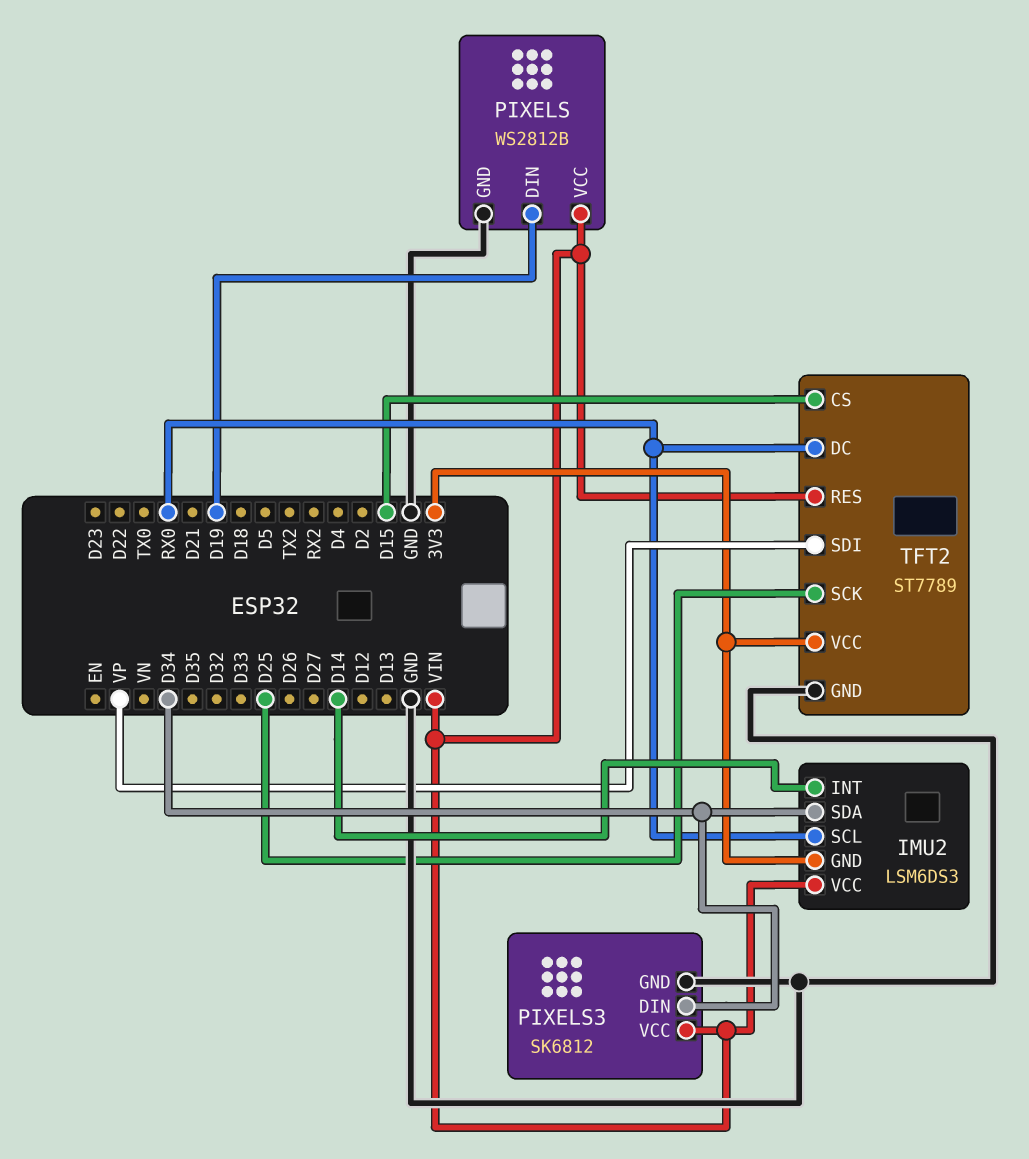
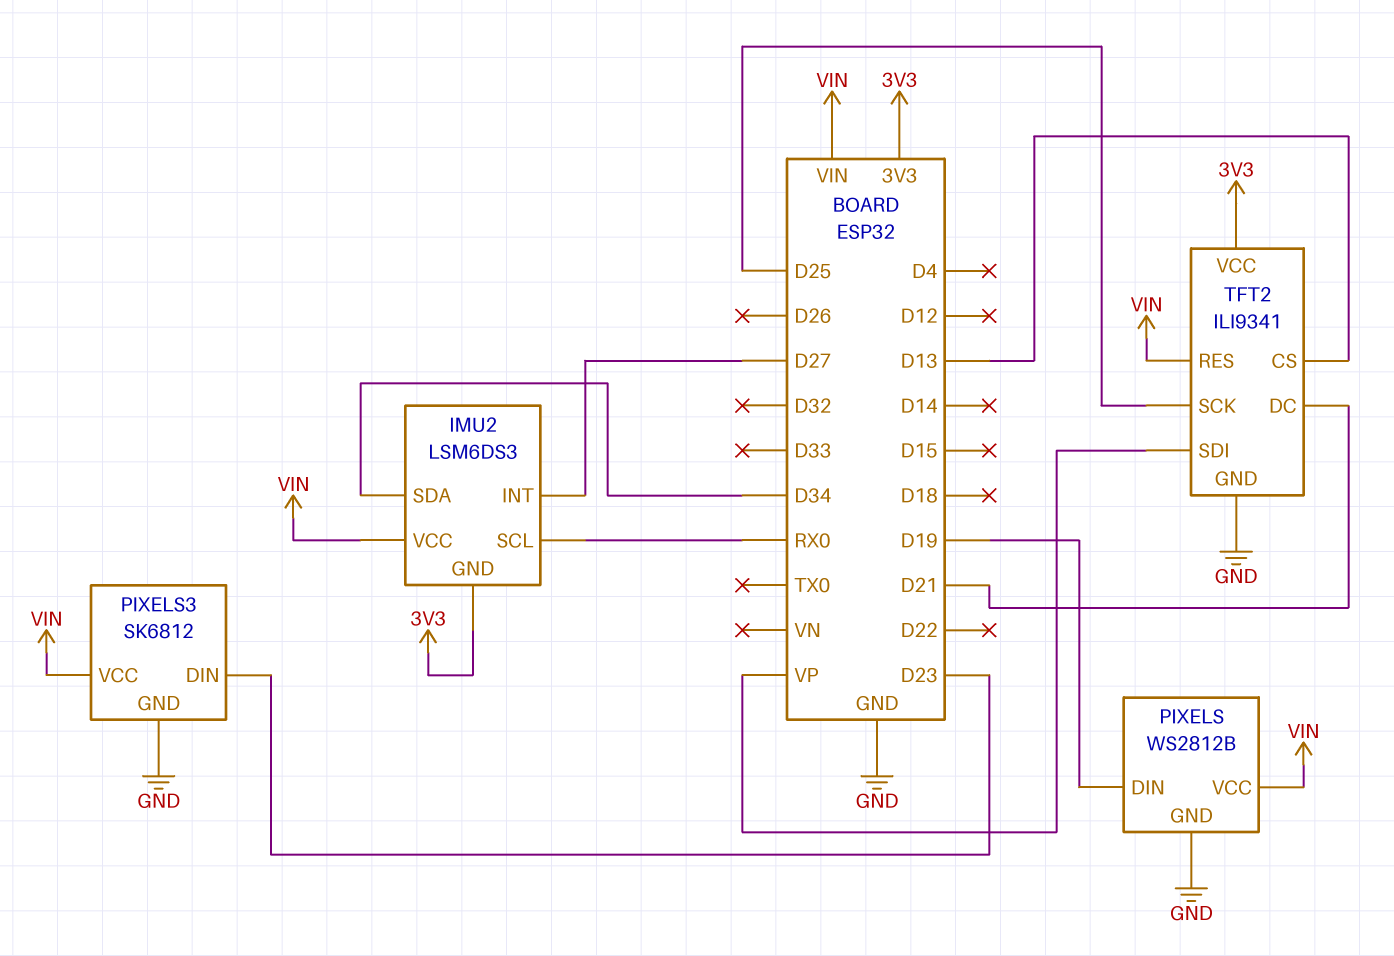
IMU2 pin INT: D14 -> D27
PIXELS3 pin DIN: D34 -> D23
TFT2: ST7789 -> ILI9341
TFT2 pin CS: D15 -> D13
TFT2 pin DC: RX0 -> D21

